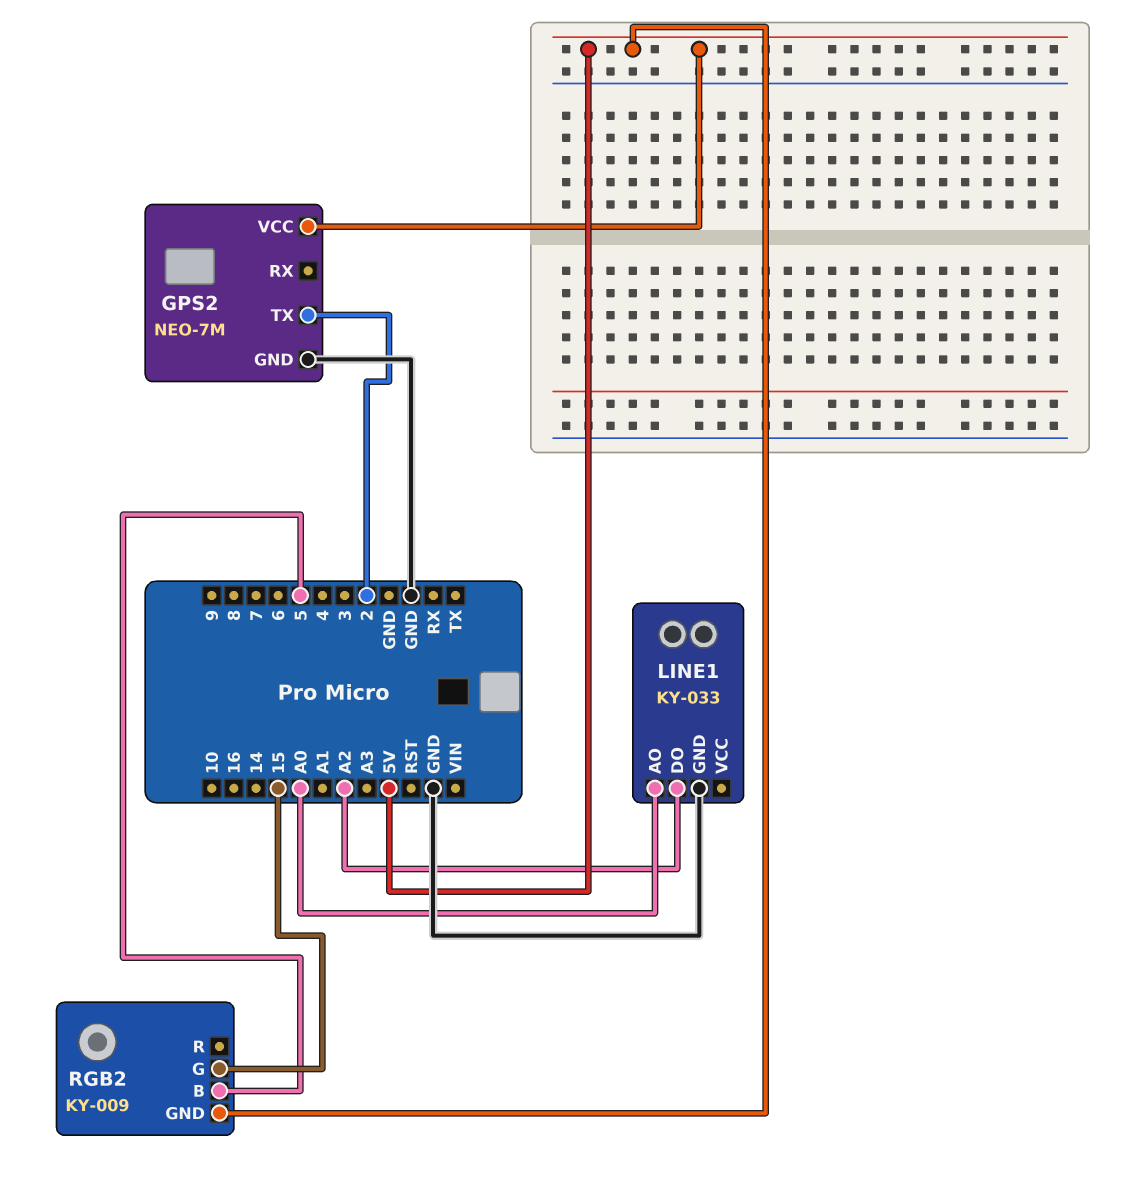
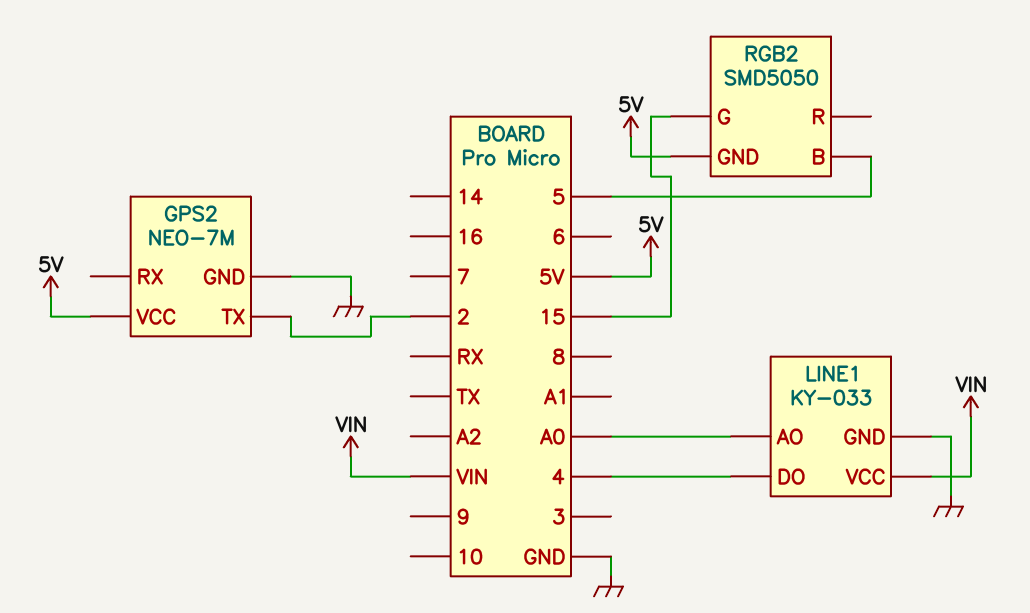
LINE1 pin DO: A2 -> 4
LINE1 pin VCC: none -> VIN
RGB2: KY-009 -> SMD5050

